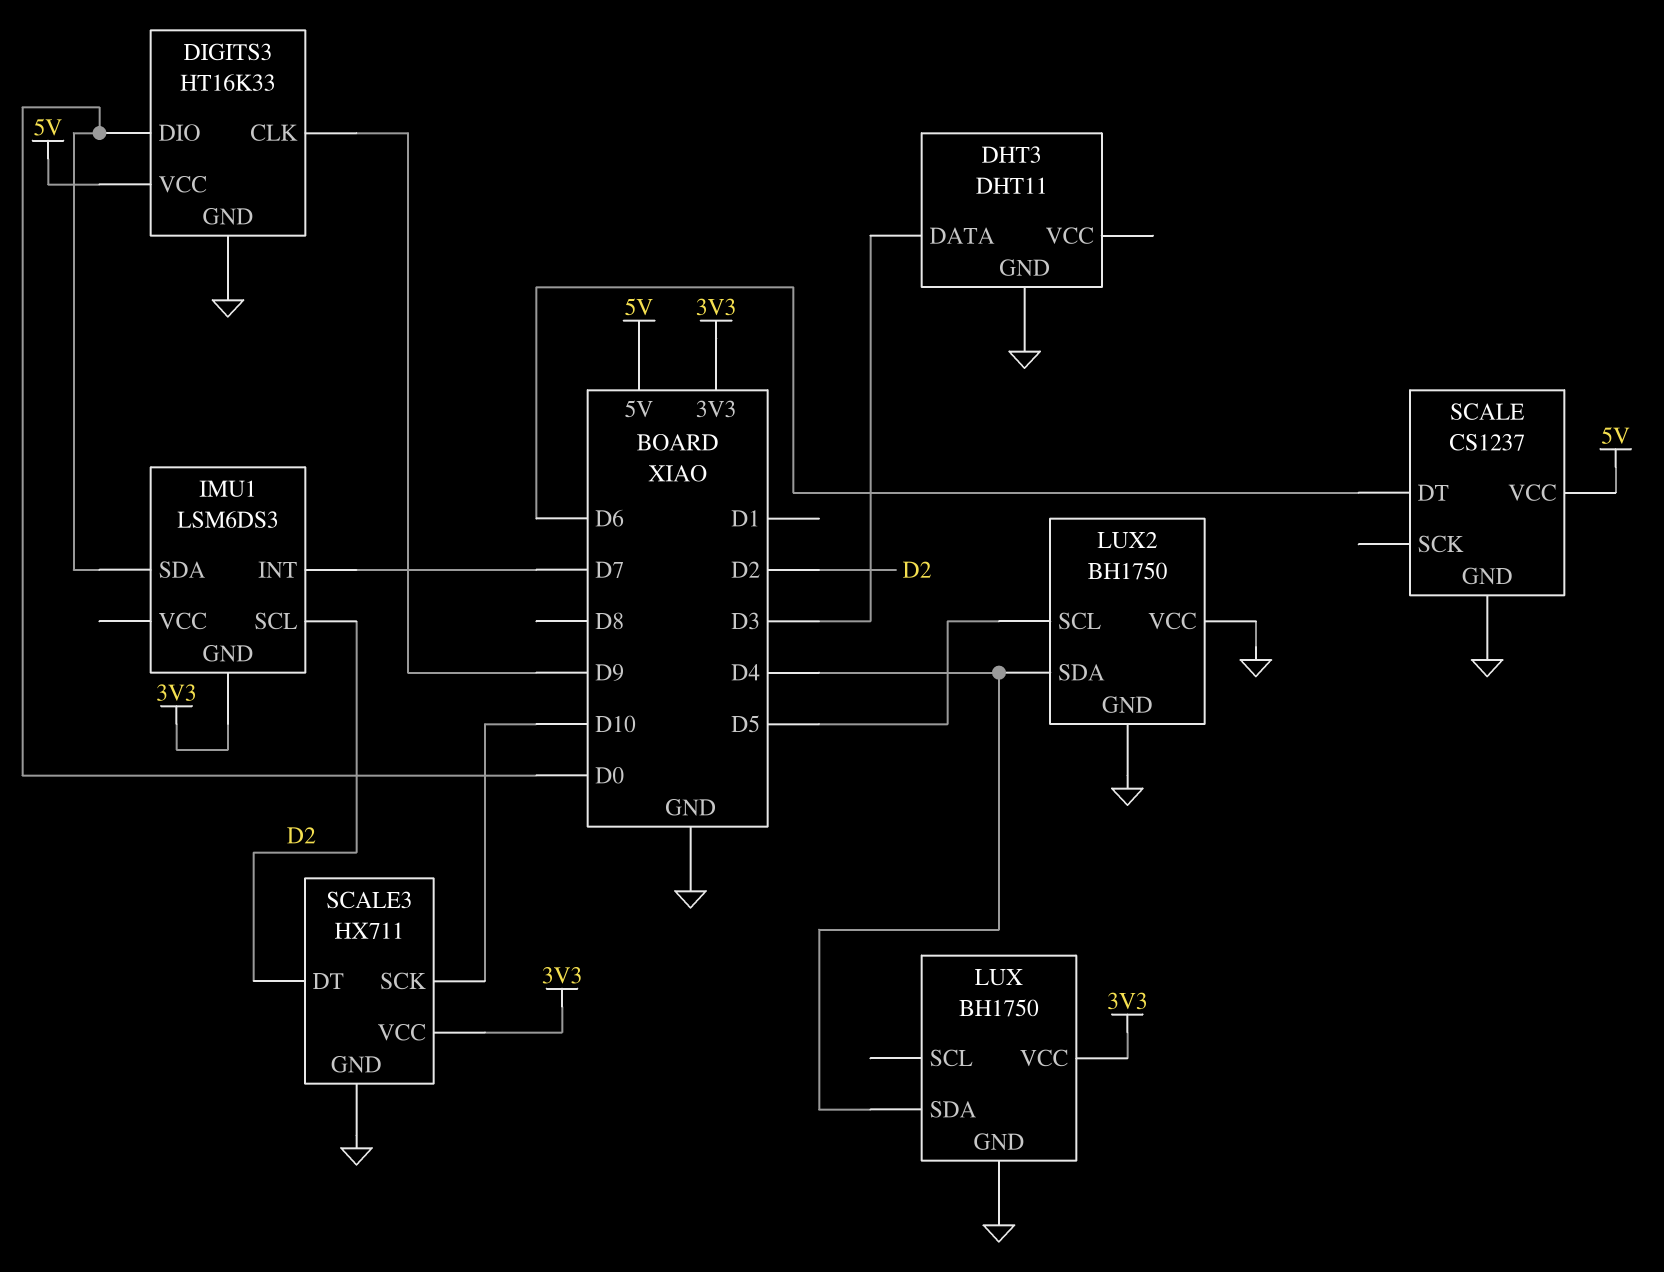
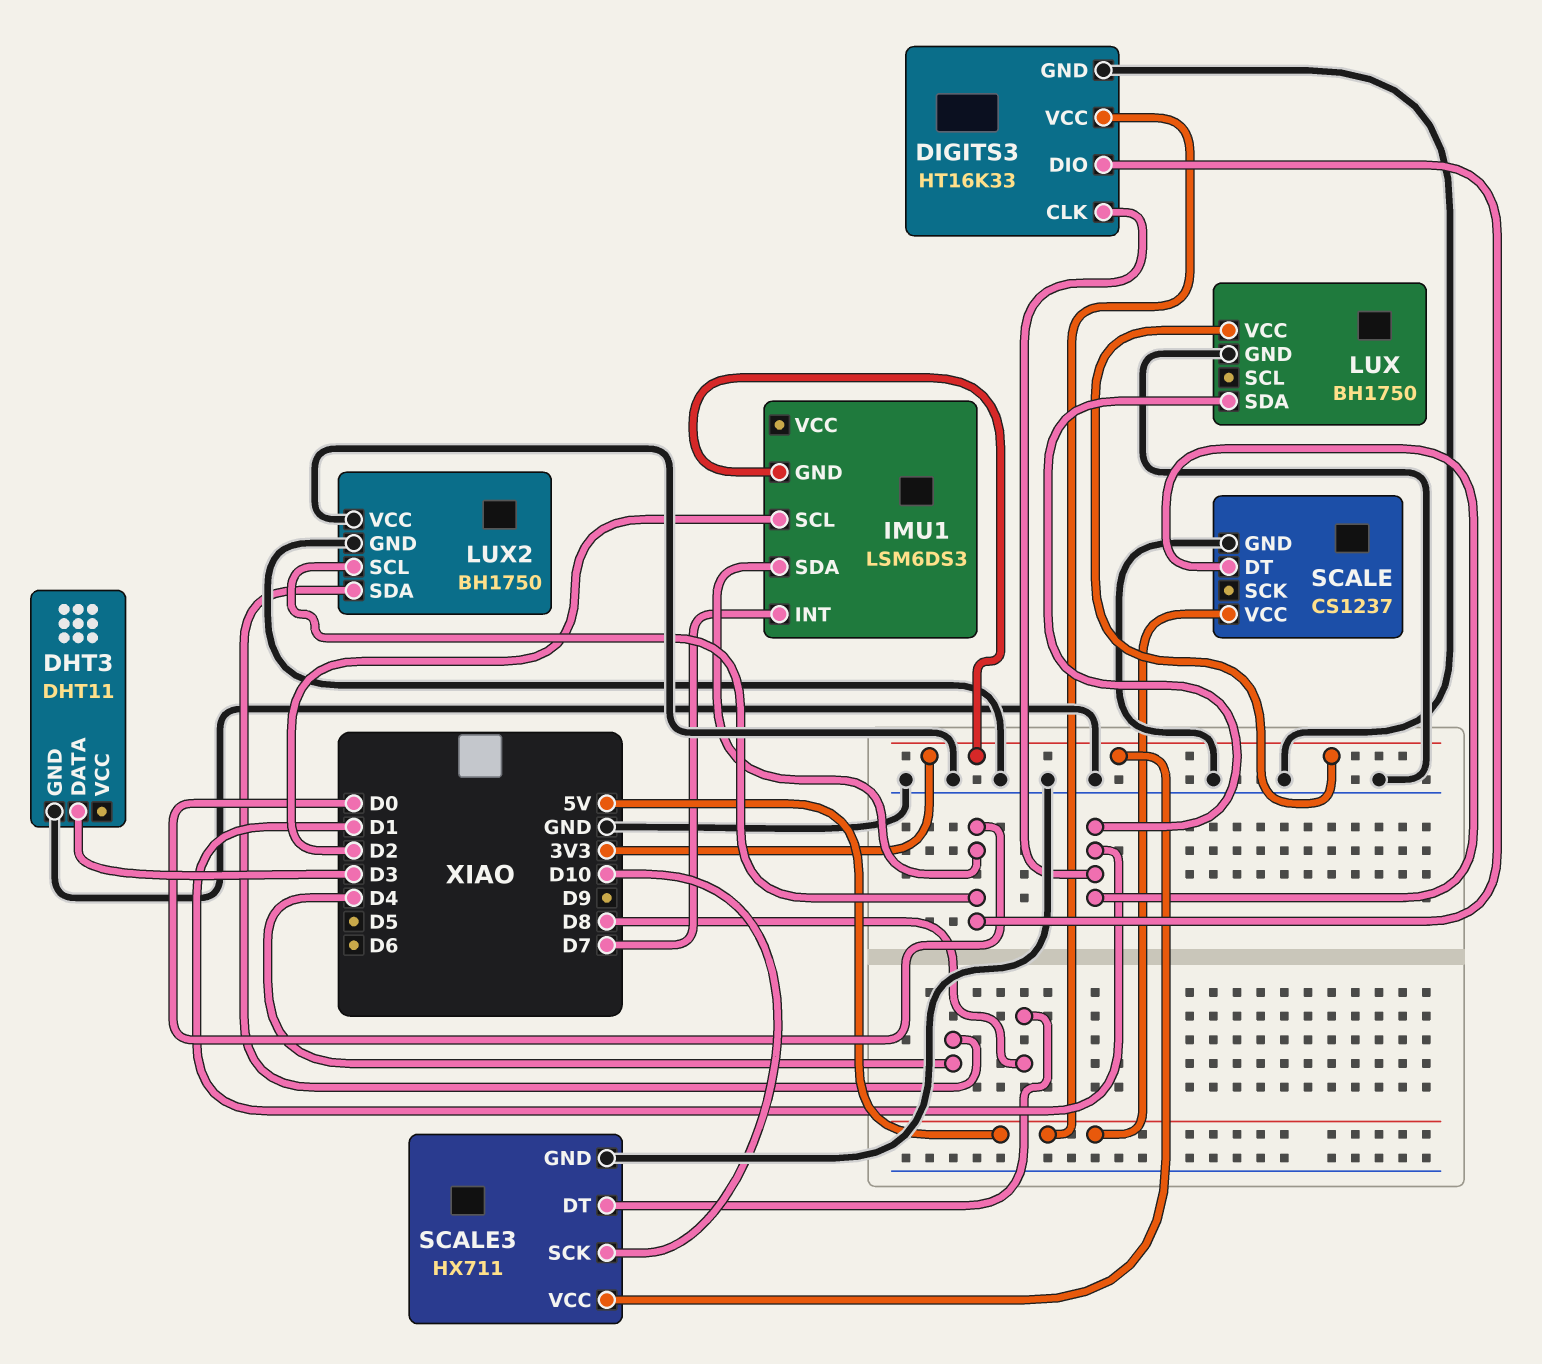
DIGITS3 pin CLK: D9 -> D1
LUX pin SDA: D4 -> D1
LUX2 pin SCL: D5 -> D0
SCALE pin DT: D6 -> D1
SCALE3 pin DT: D2 -> D8

